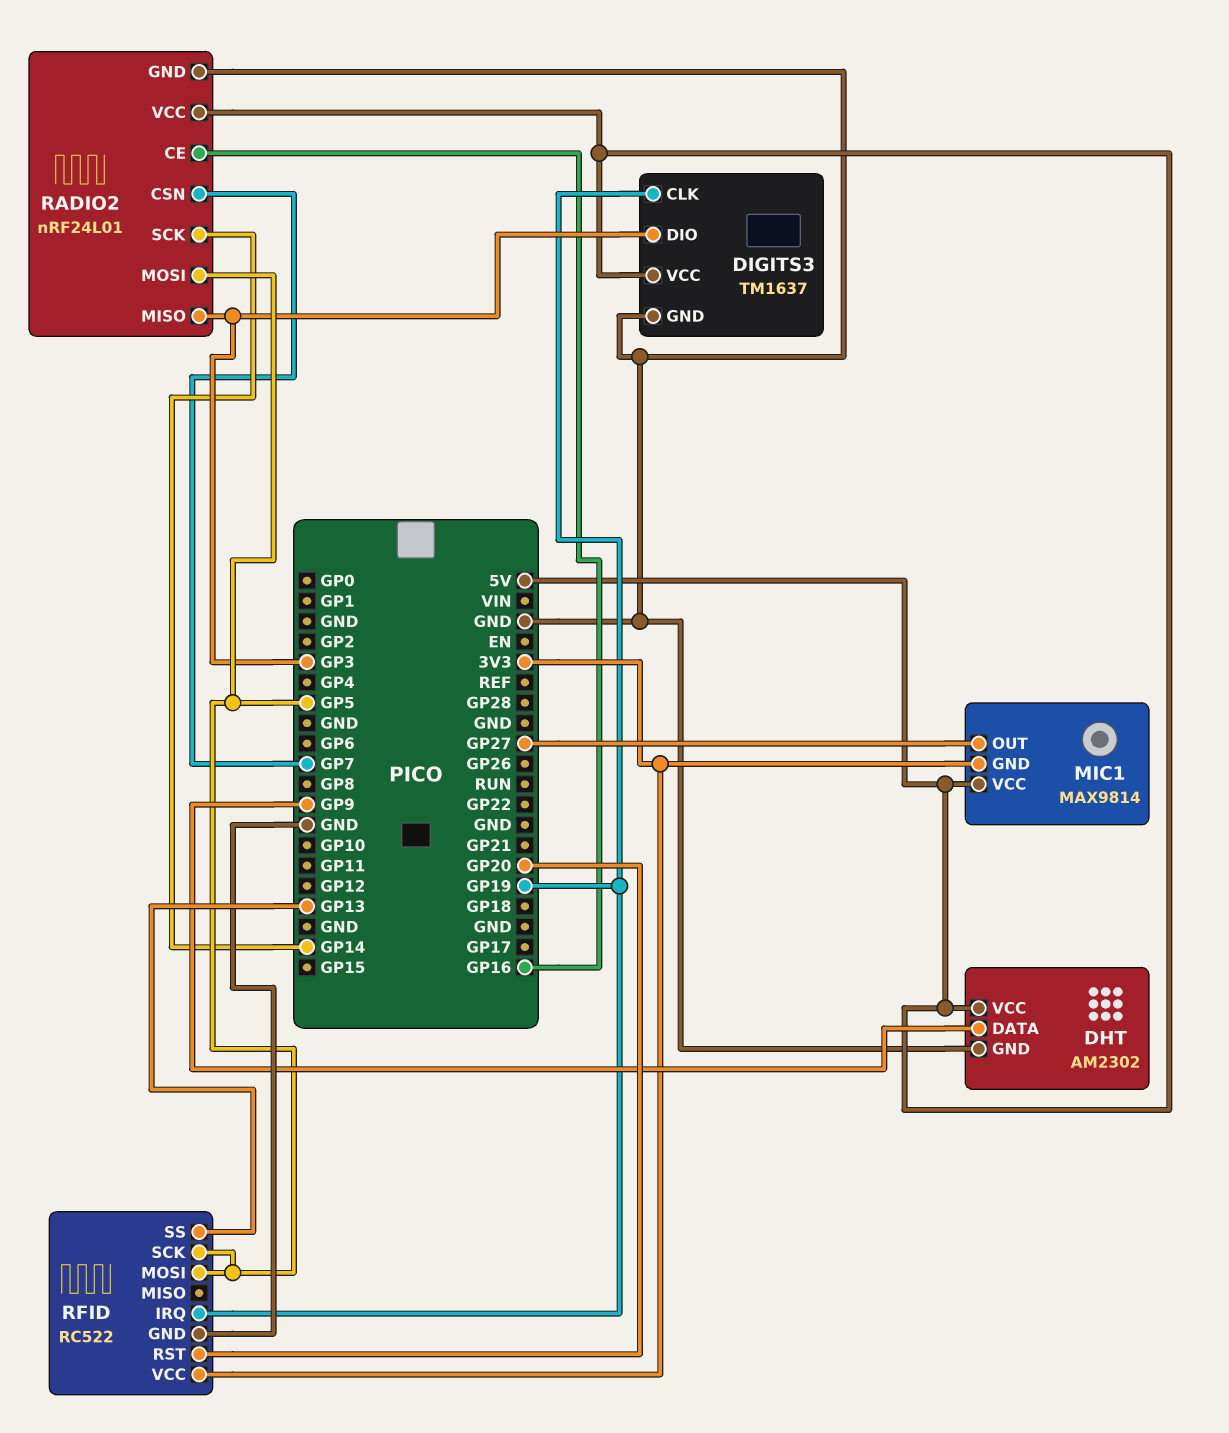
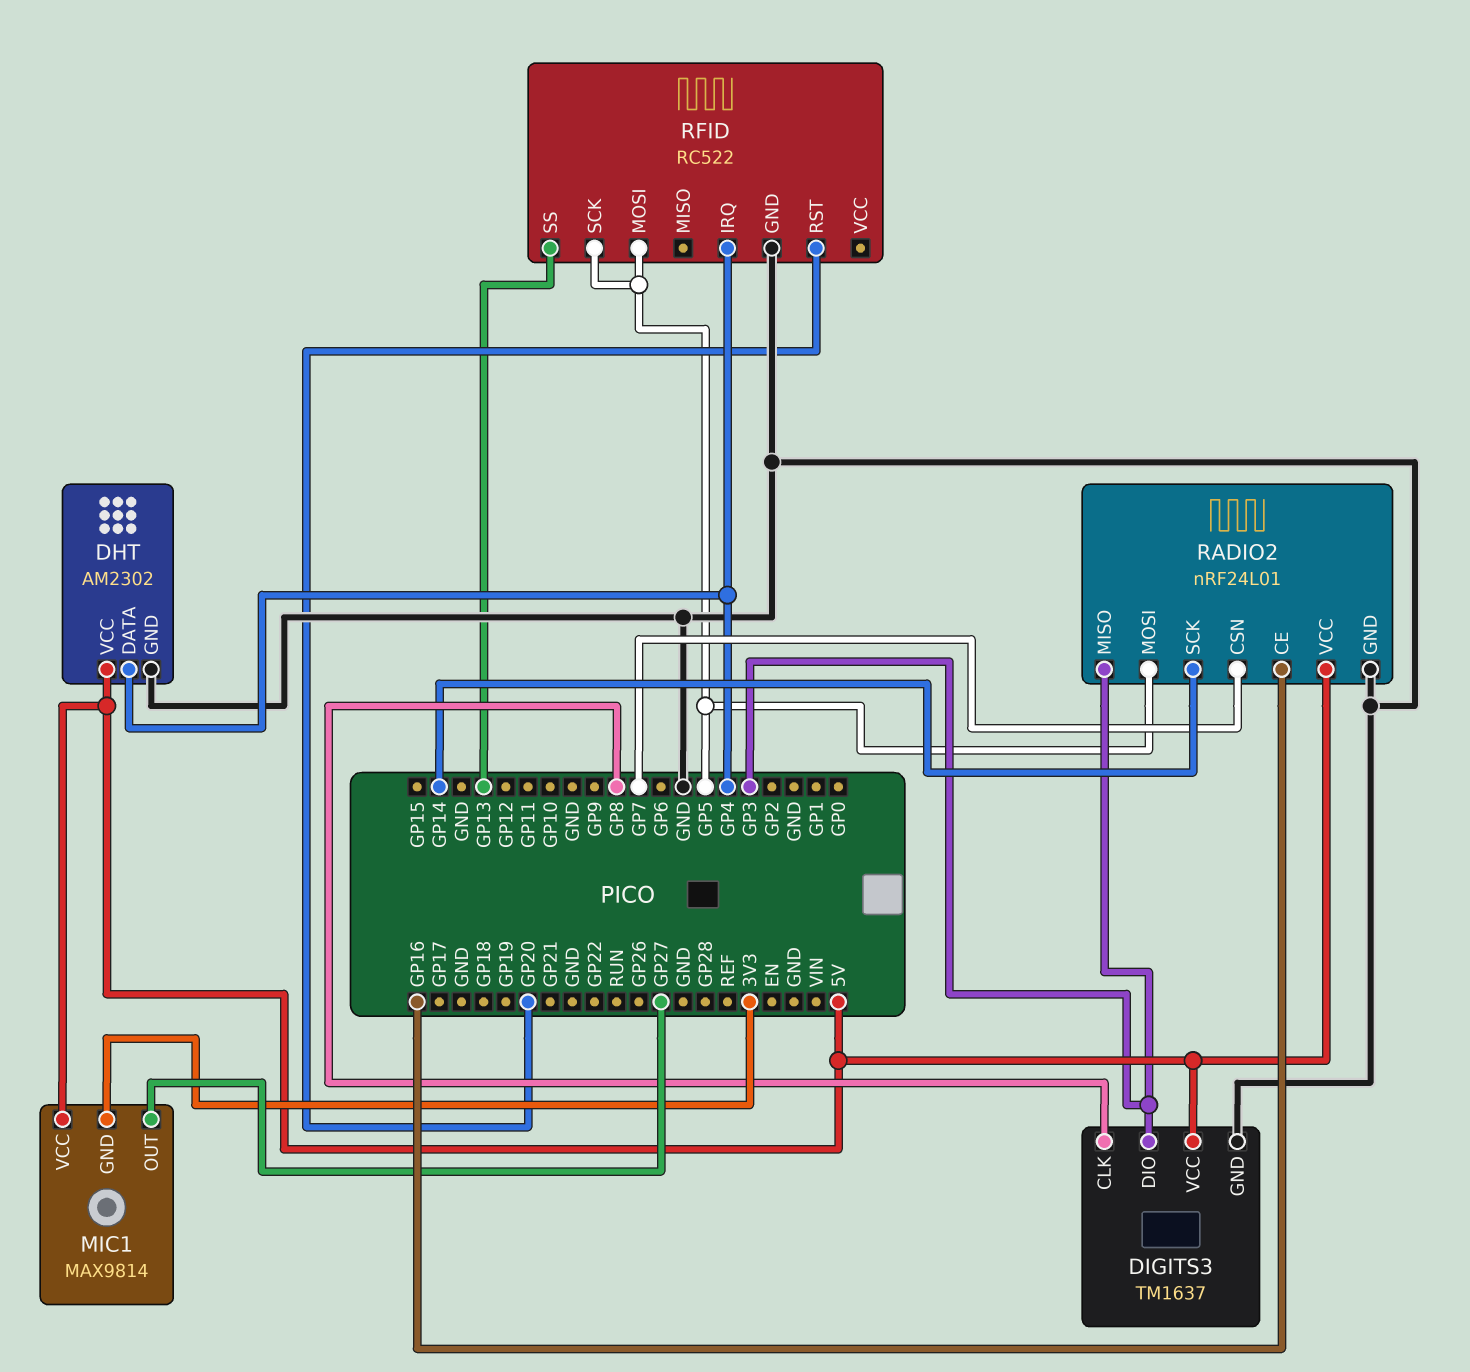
DHT pin DATA: GP9 -> GP4
DIGITS3 pin CLK: GP19 -> GP8
RFID pin IRQ: GP19 -> GP4
RFID pin VCC: 3V3 -> none

